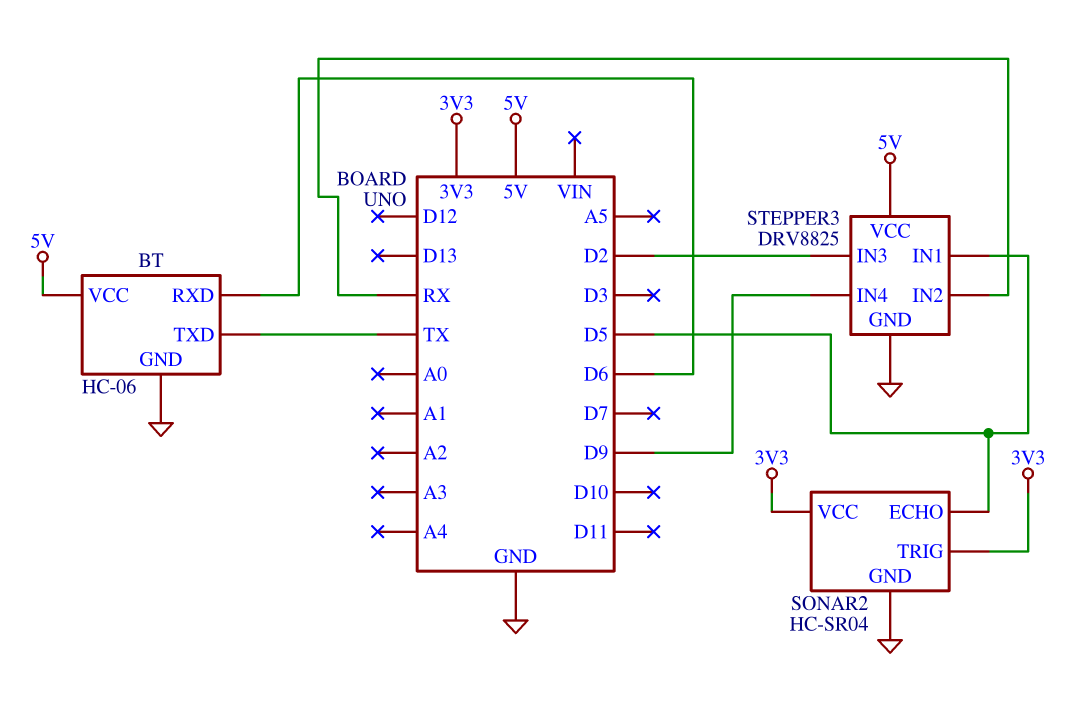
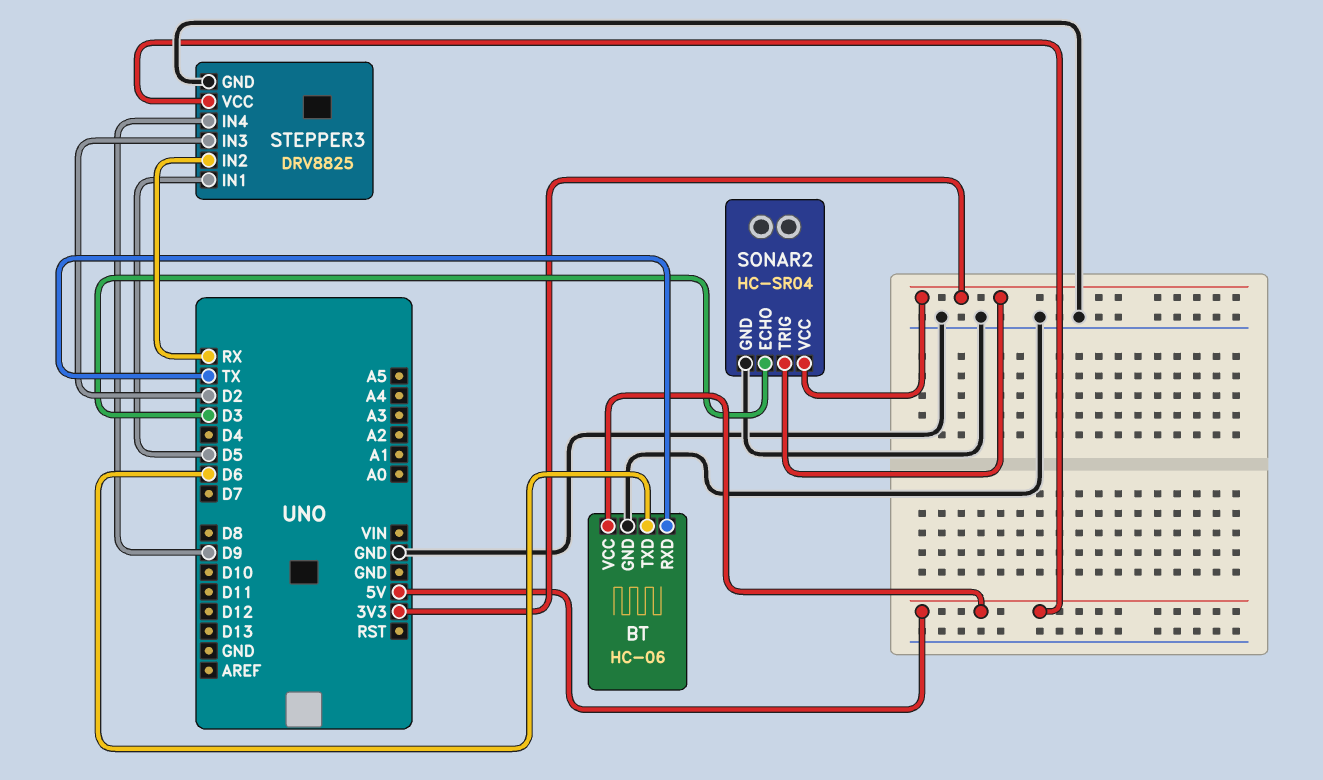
BT pin RXD: D6 -> TX
BT pin TXD: TX -> D6
SONAR2 pin ECHO: D5 -> D3

